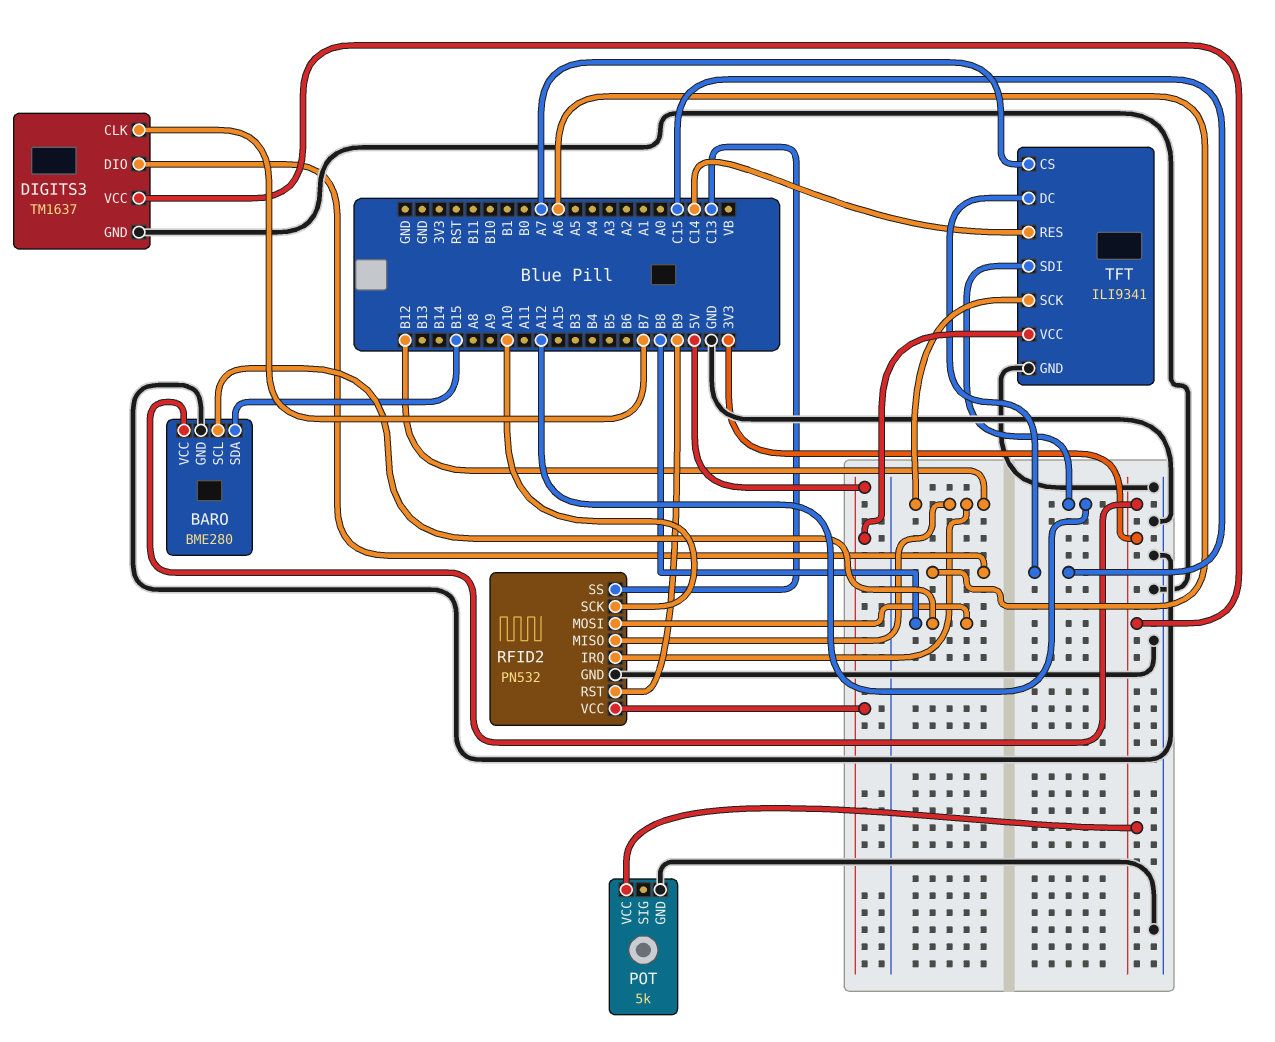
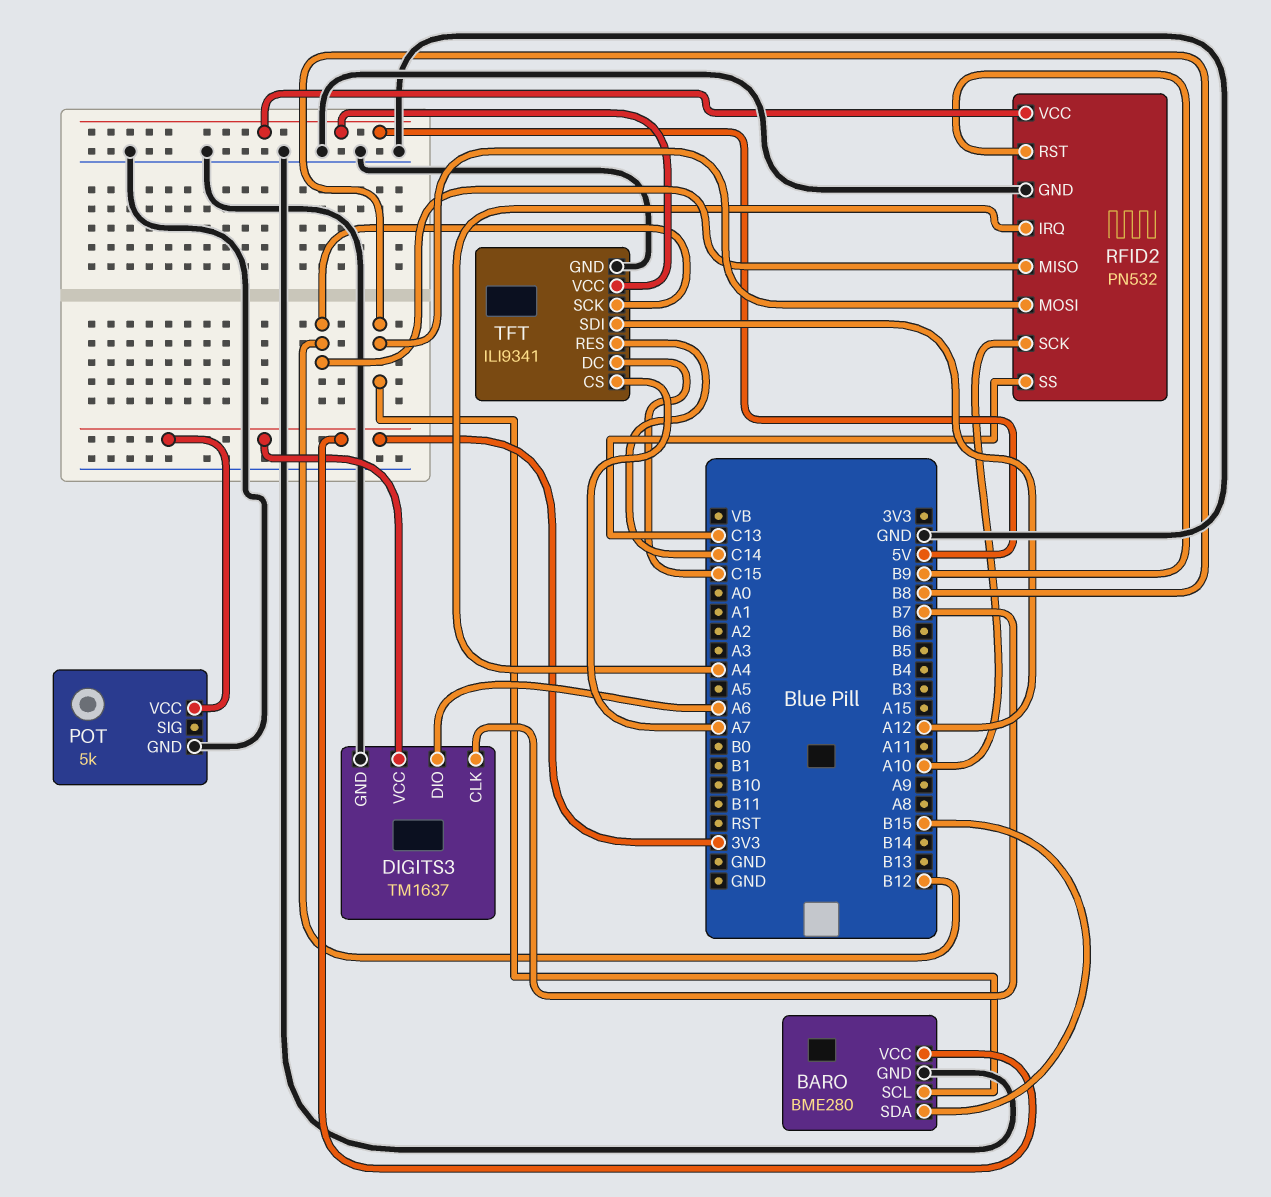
RFID2 pin IRQ: B12 -> A4

